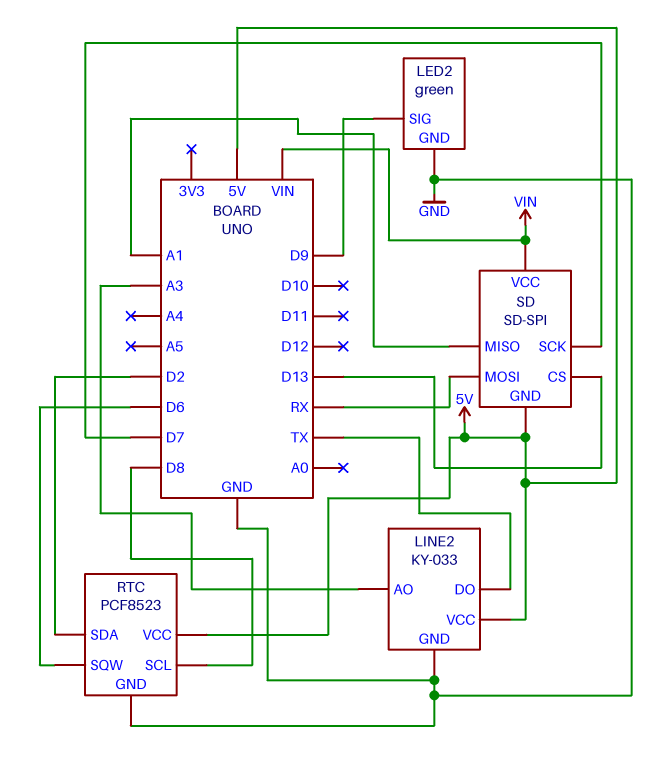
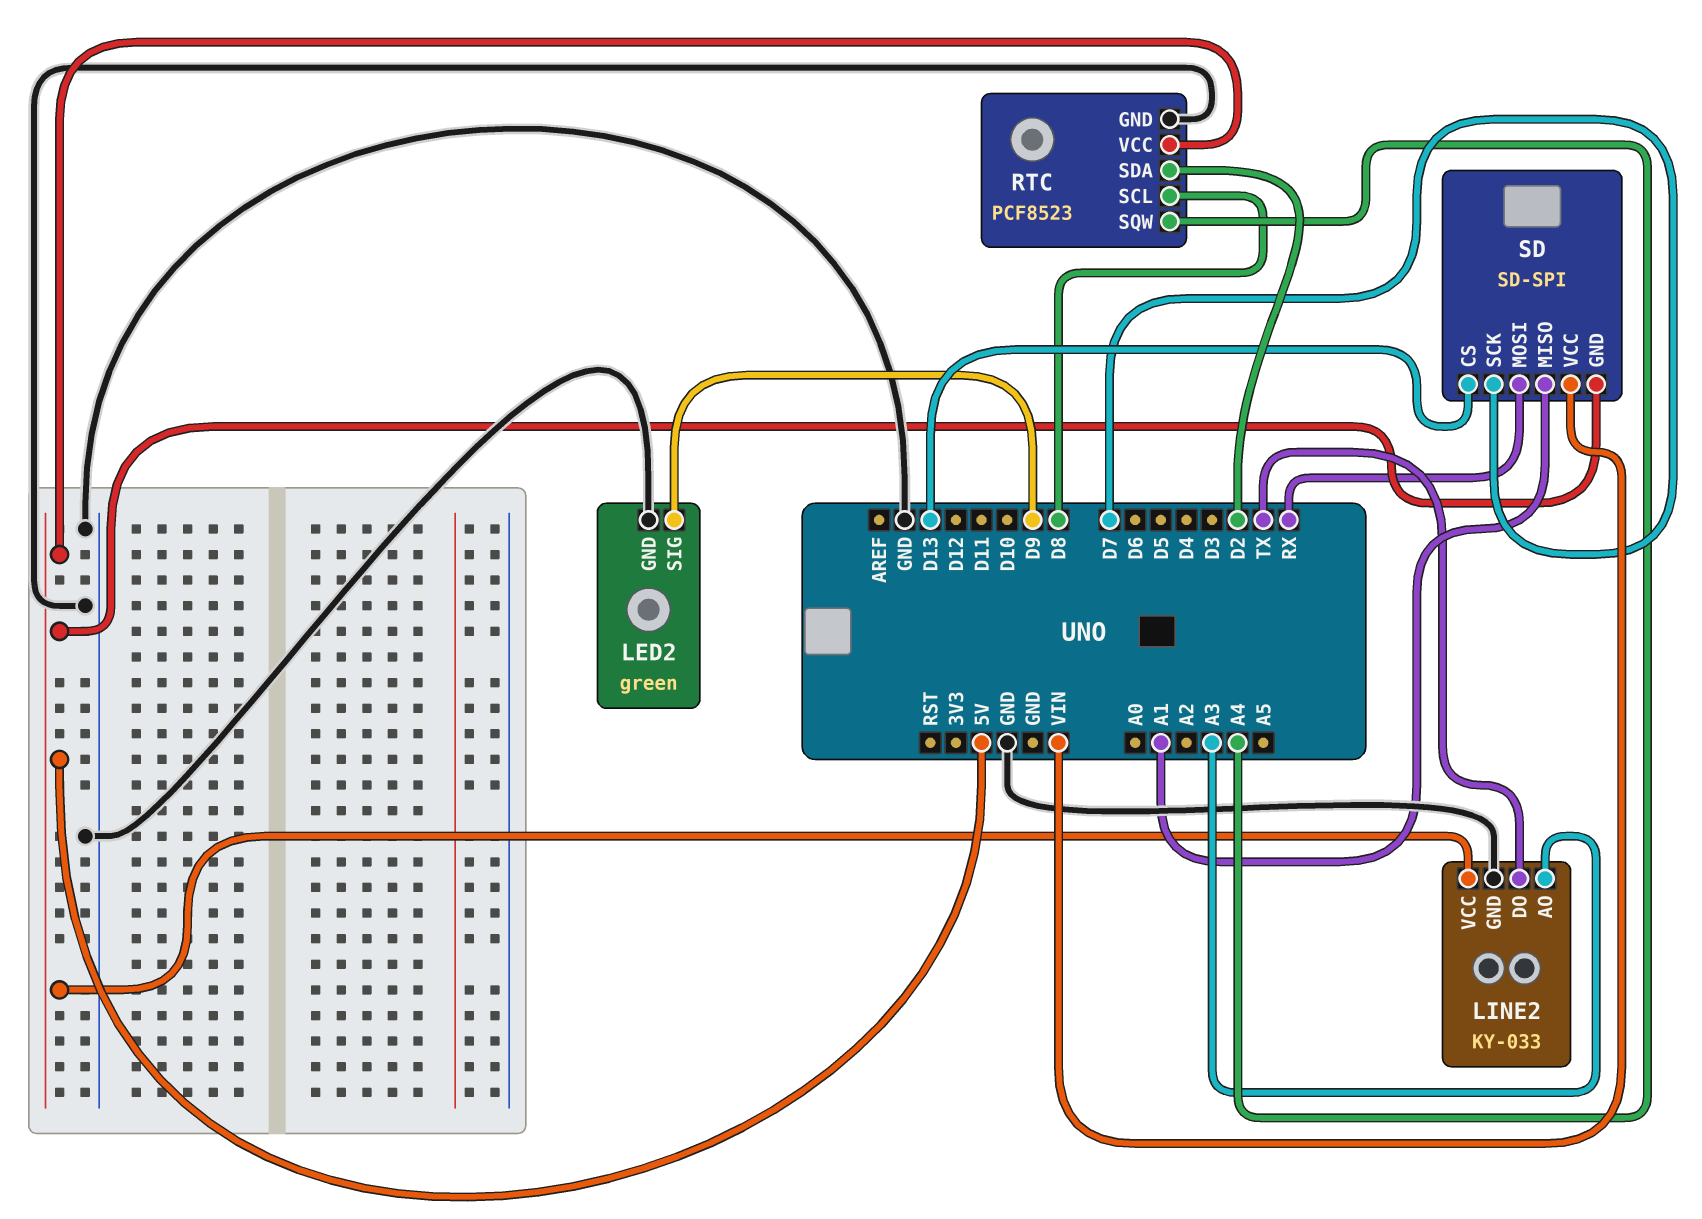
RTC pin SQW: D6 -> A4

